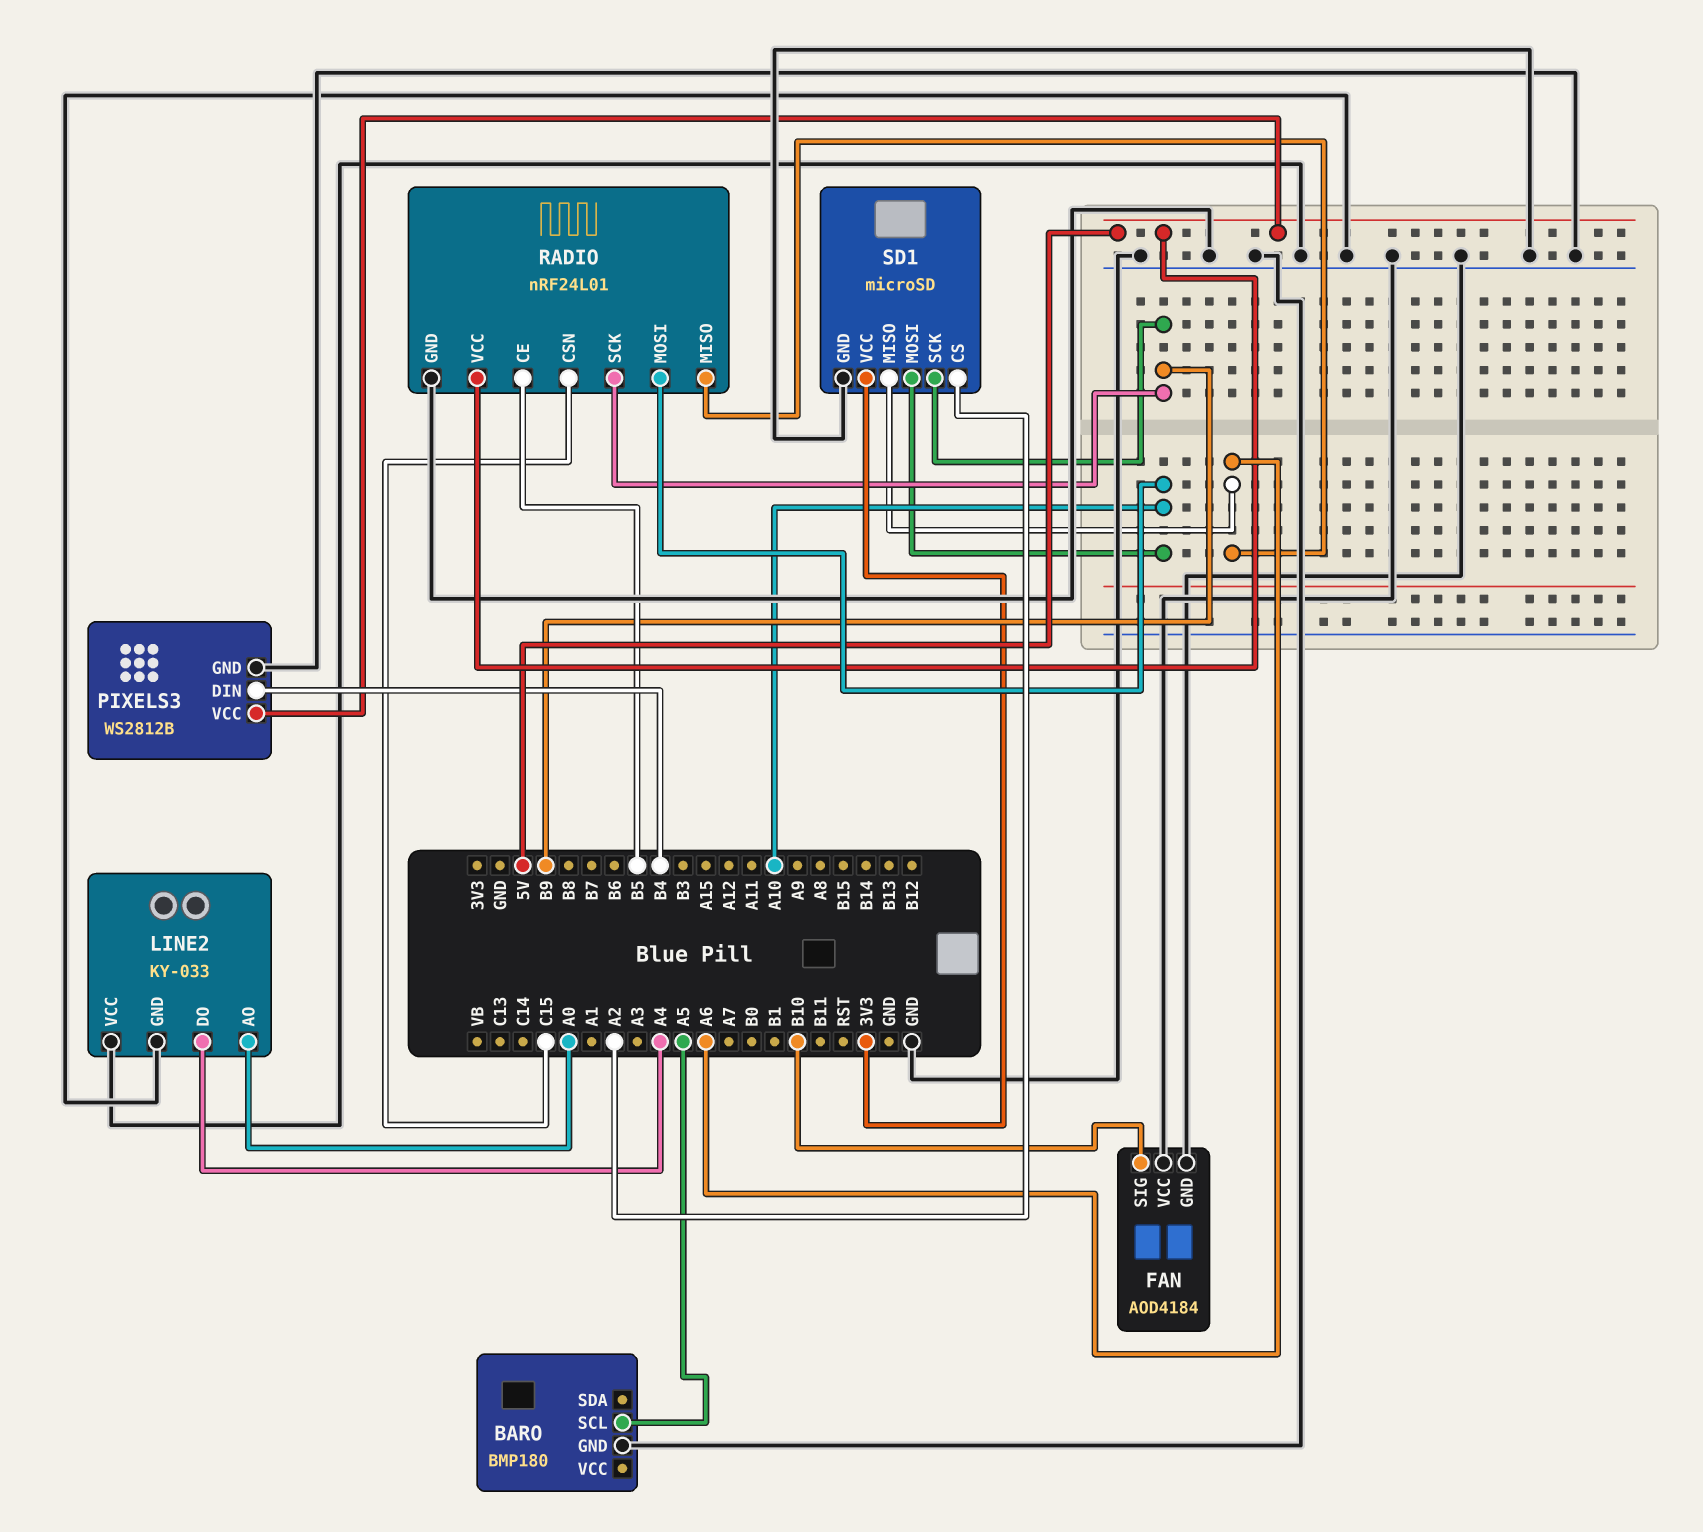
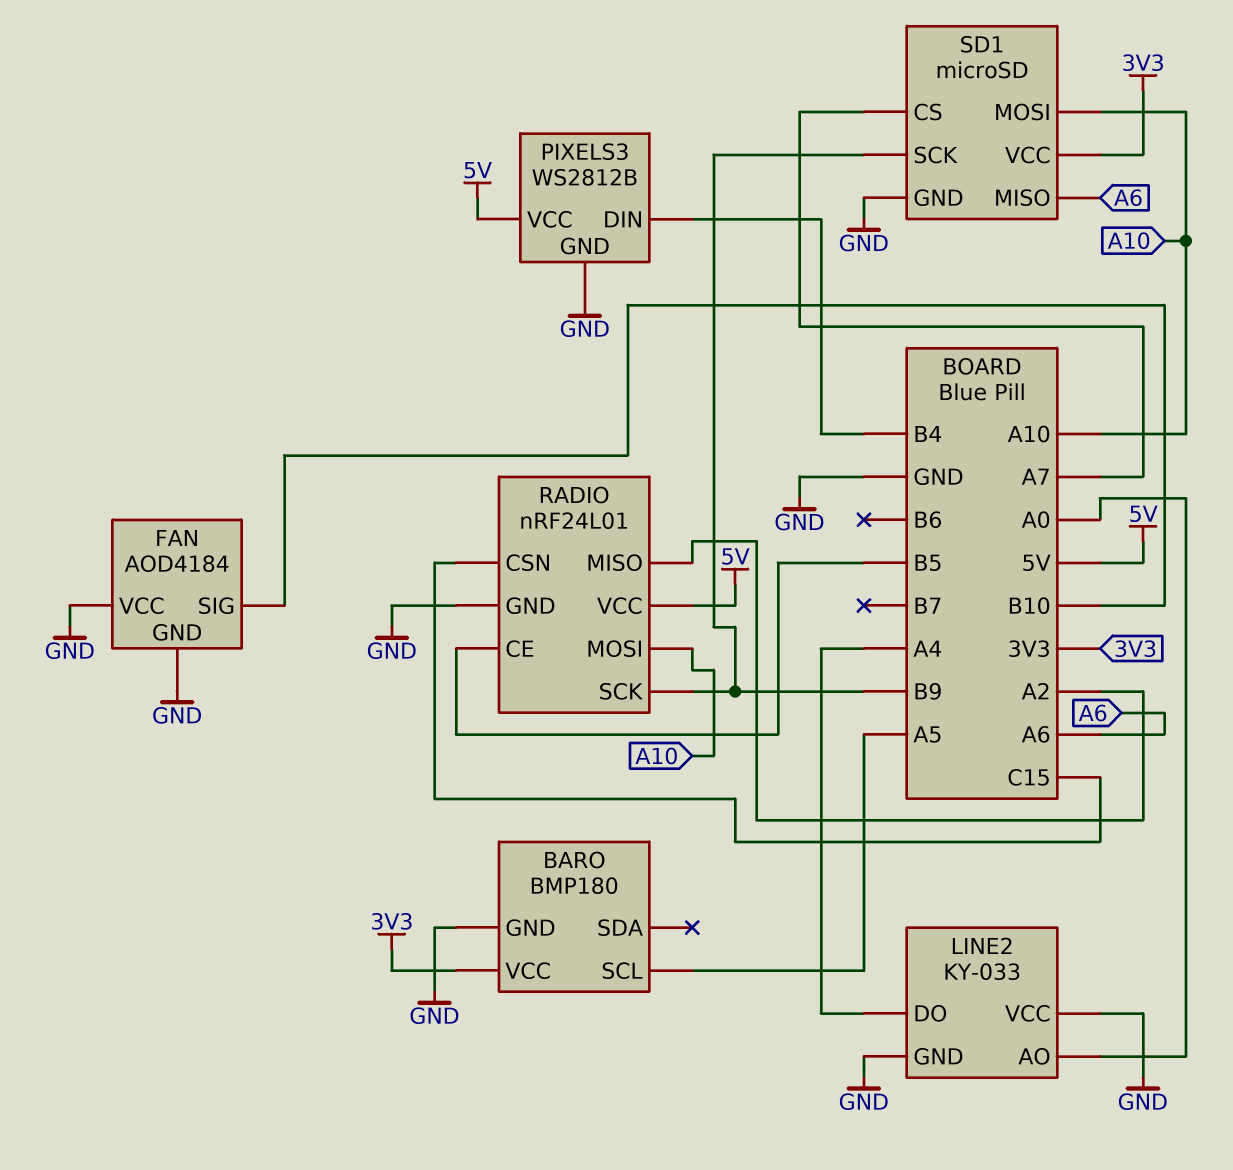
BARO pin VCC: none -> 3V3
RADIO pin MISO: A6 -> A2
SD1 pin CS: A2 -> A7

